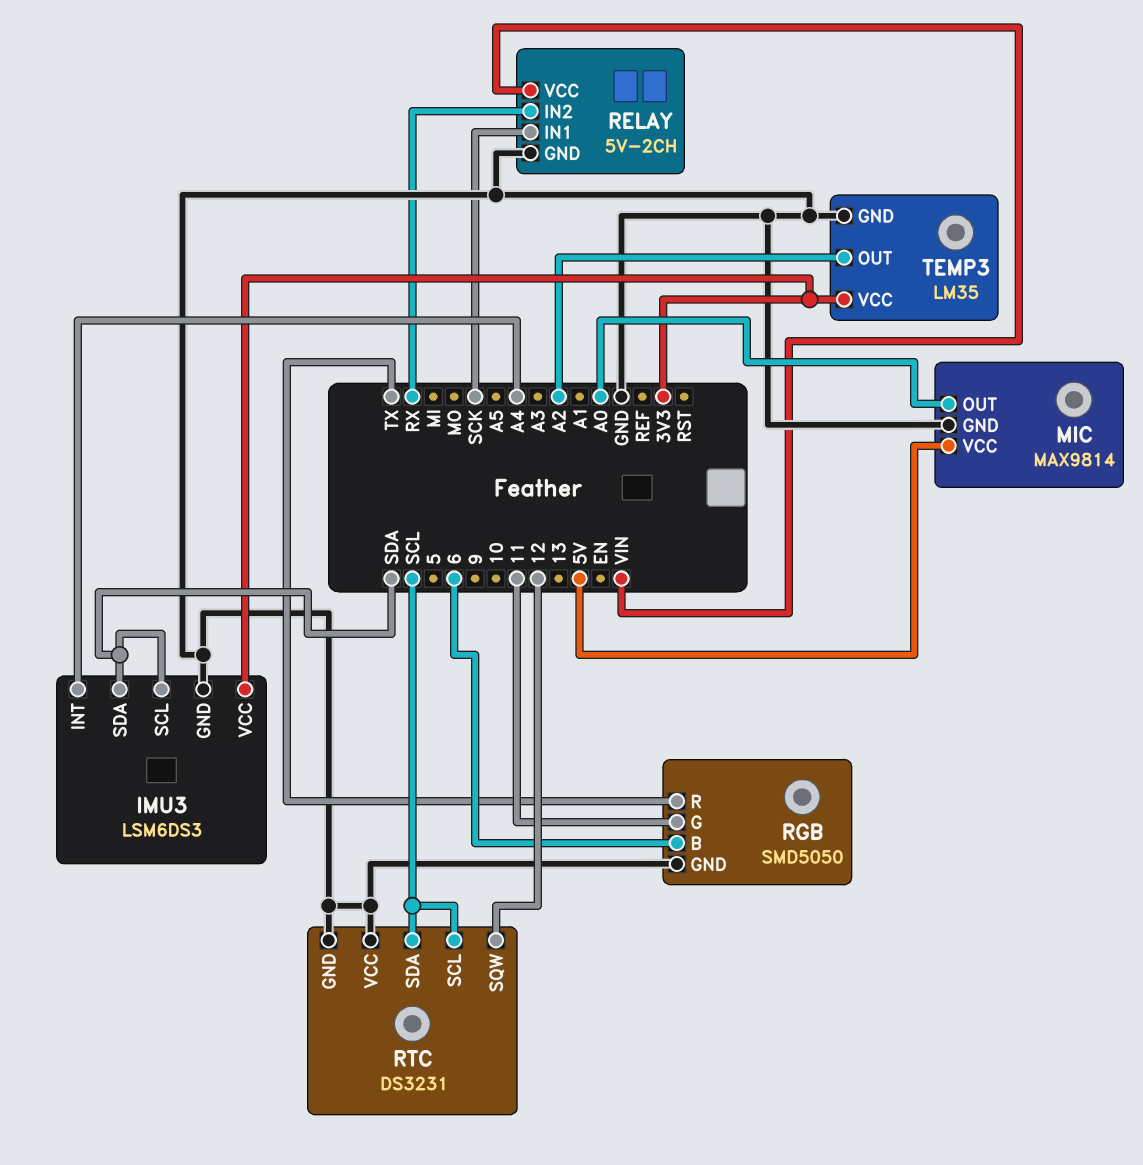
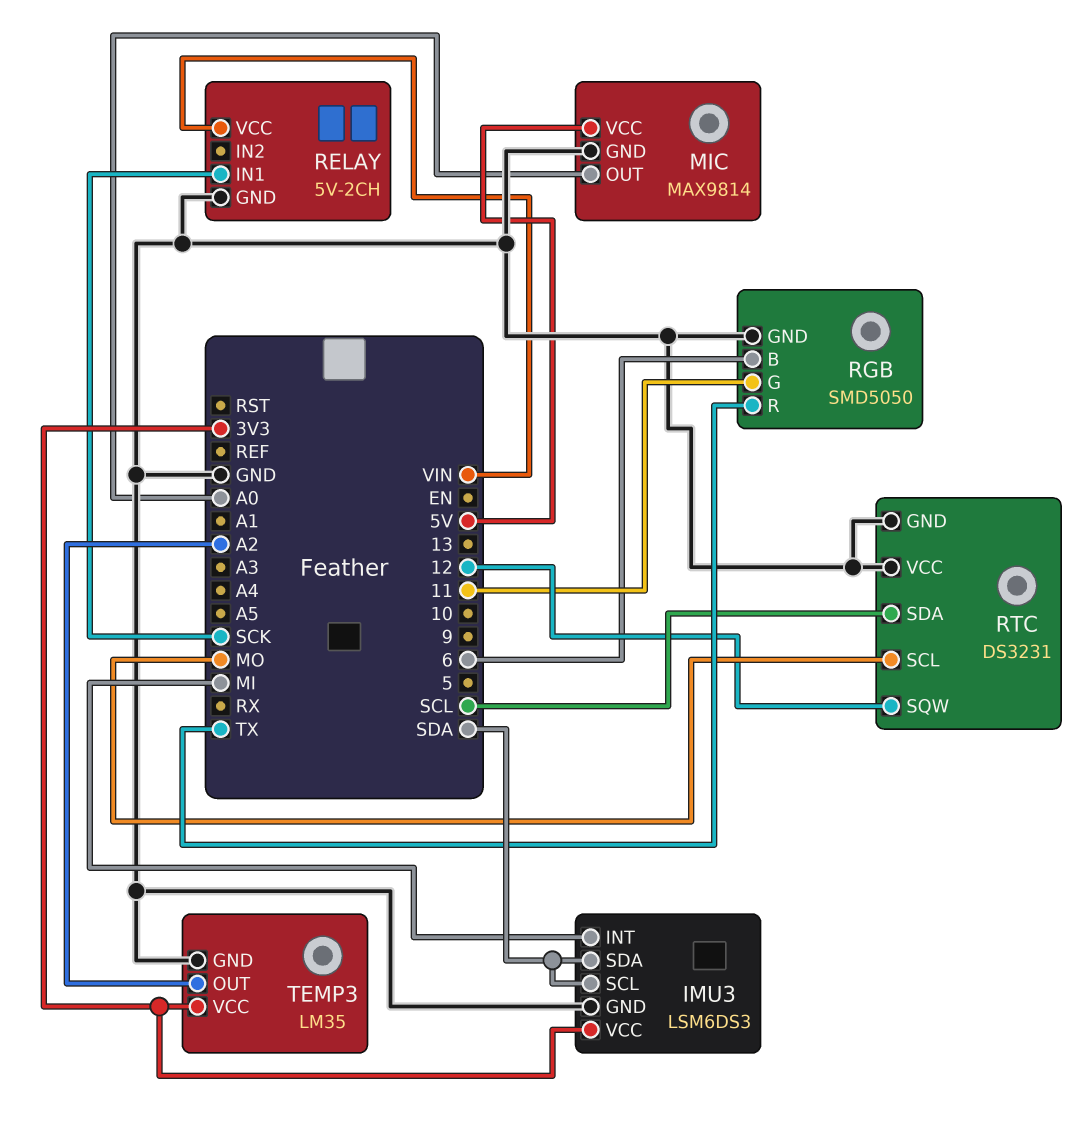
IMU3 pin INT: A4 -> MI
RELAY pin IN2: RX -> none
RTC pin SCL: SCL -> MO

